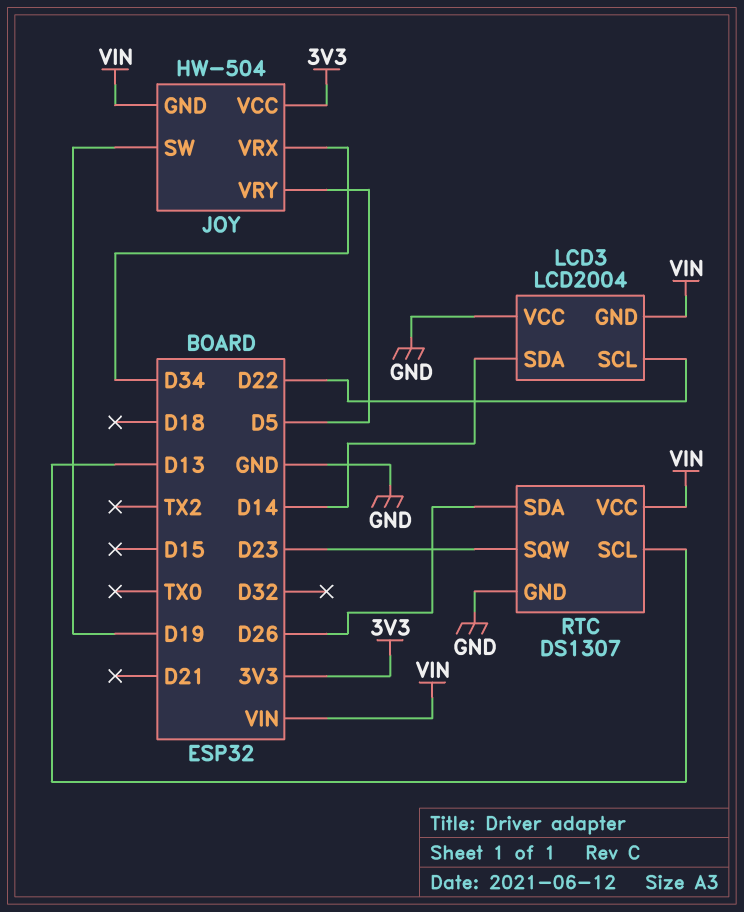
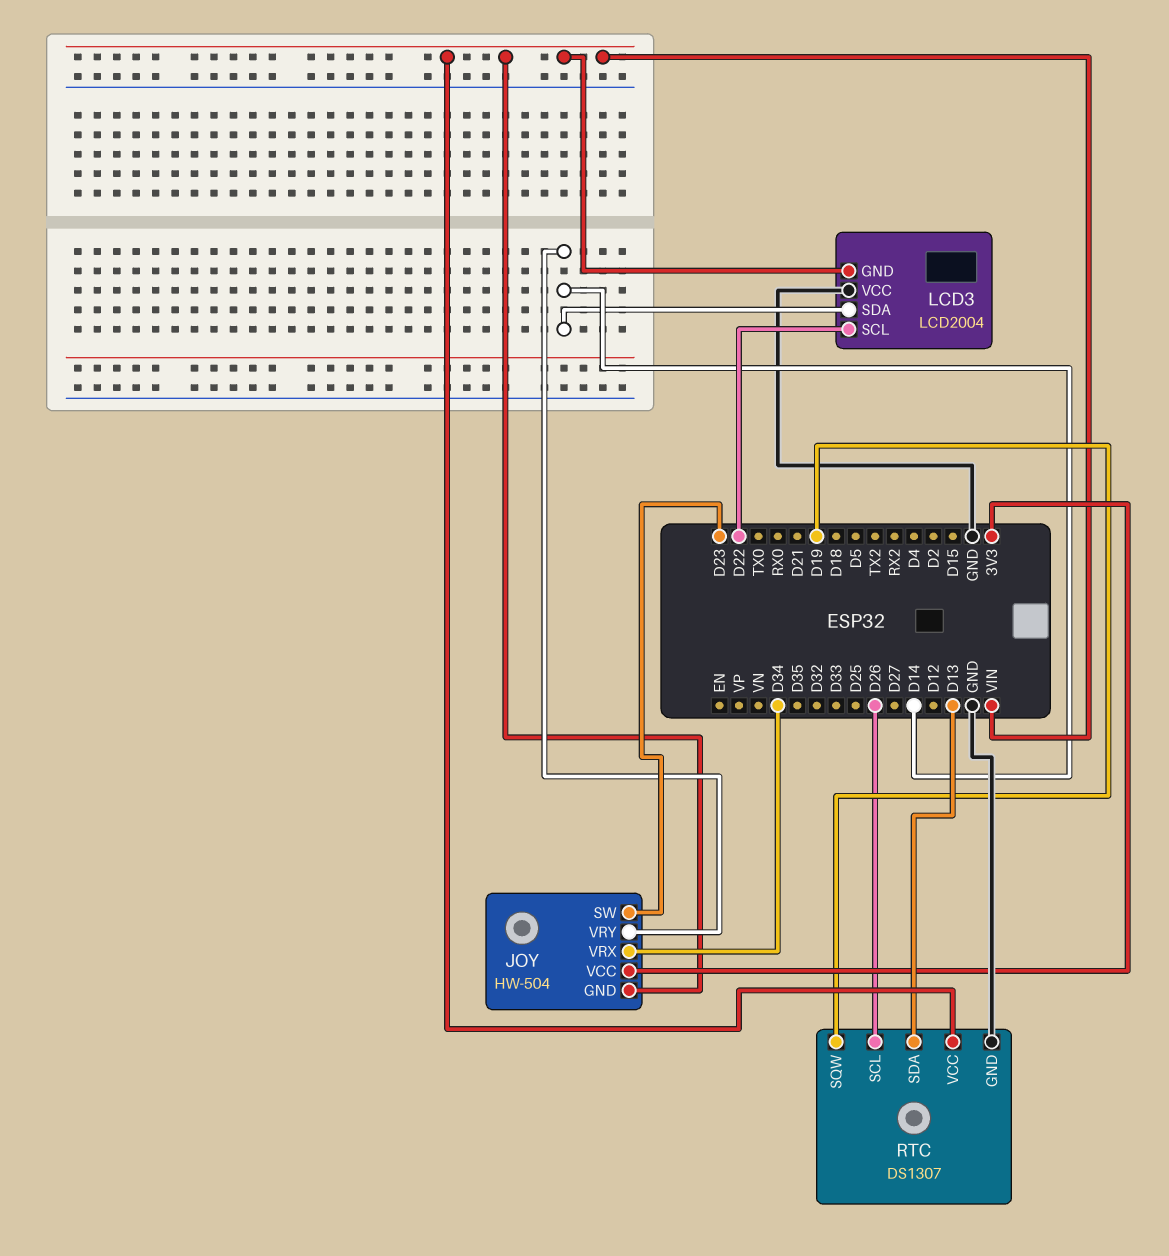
JOY pin SW: D19 -> D23
JOY pin VRY: D5 -> D14
RTC pin SCL: D13 -> D26
RTC pin SDA: D26 -> D13
RTC pin SQW: D23 -> D19

